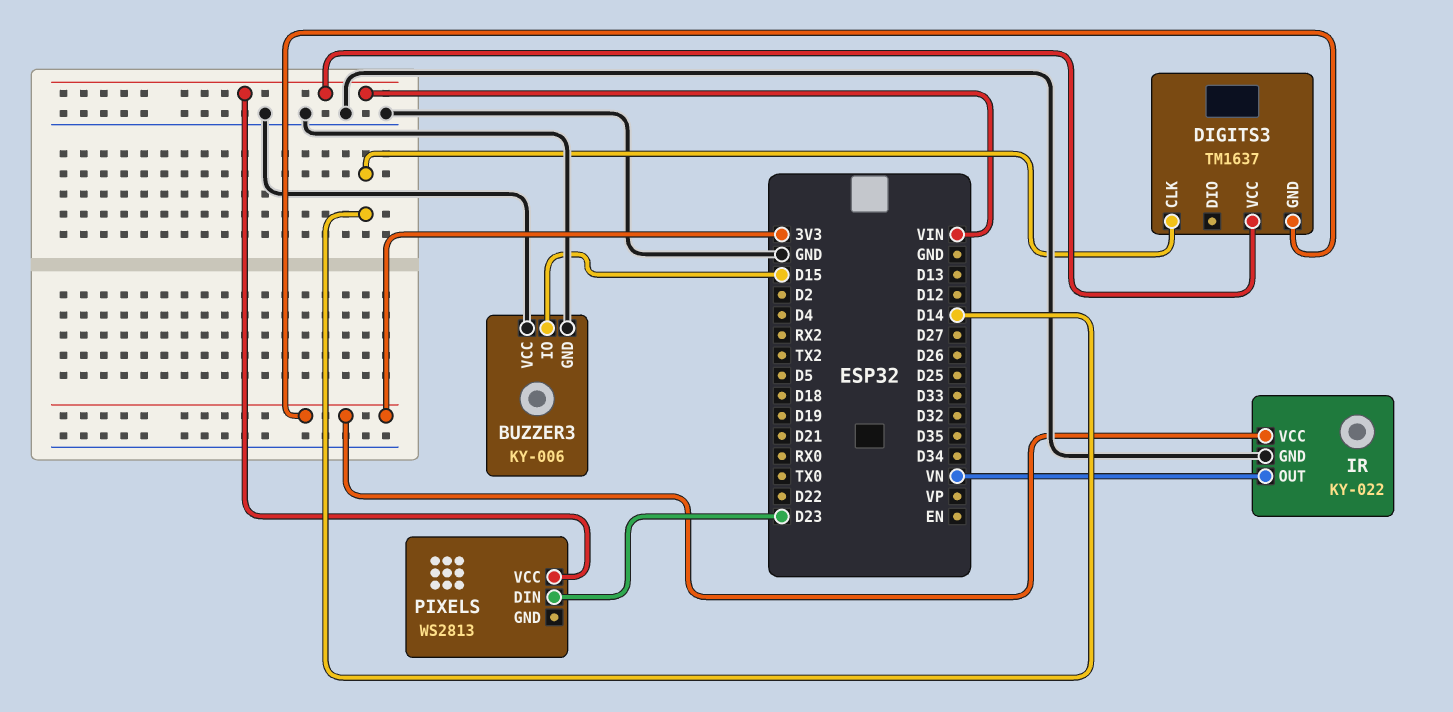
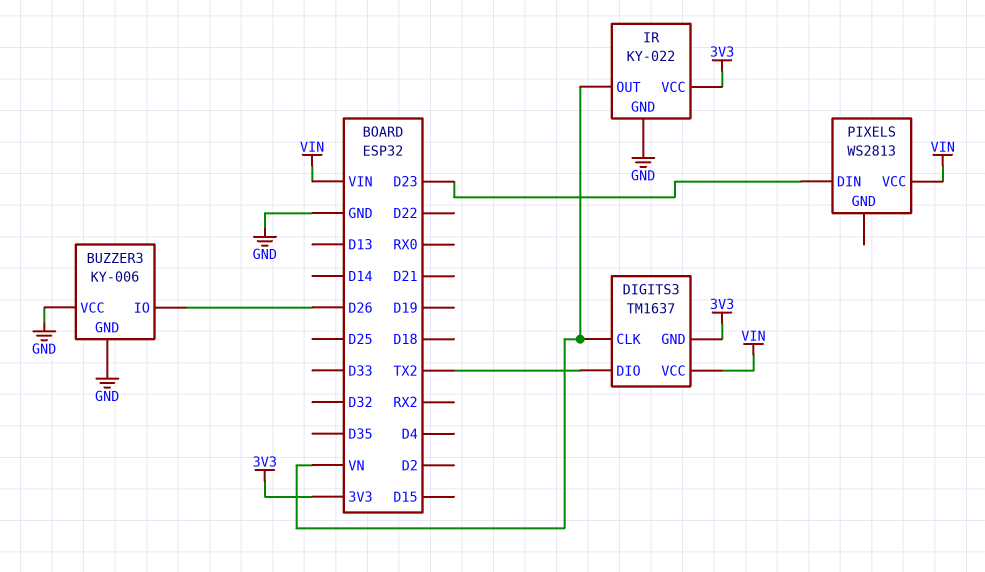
BUZZER3 pin IO: D15 -> D26
DIGITS3 pin CLK: D14 -> VN
DIGITS3 pin DIO: none -> TX2

